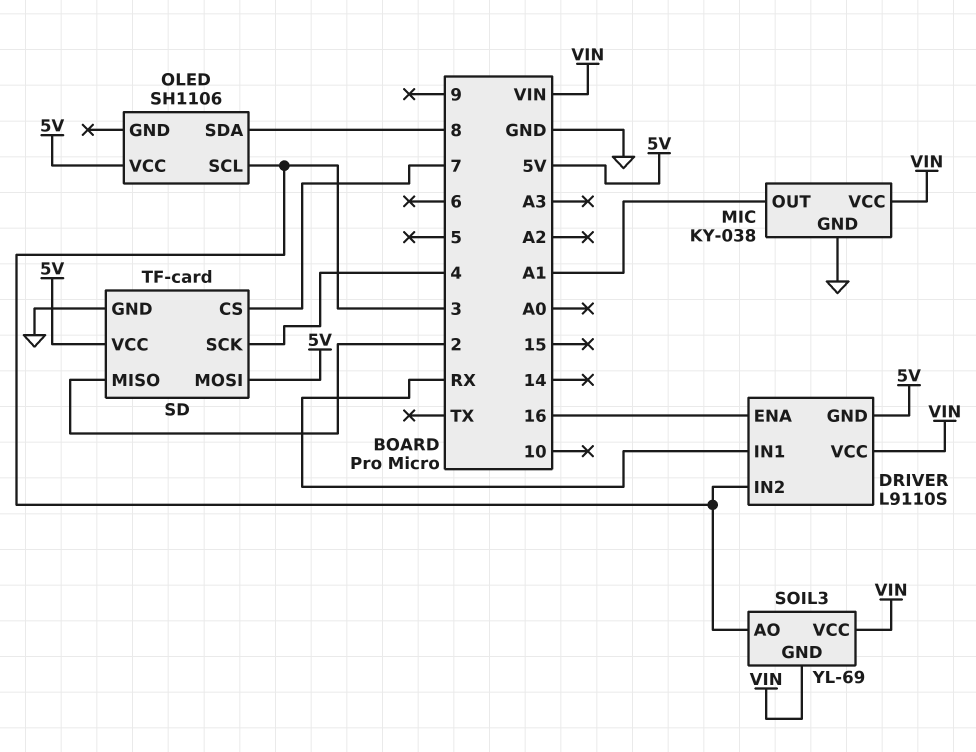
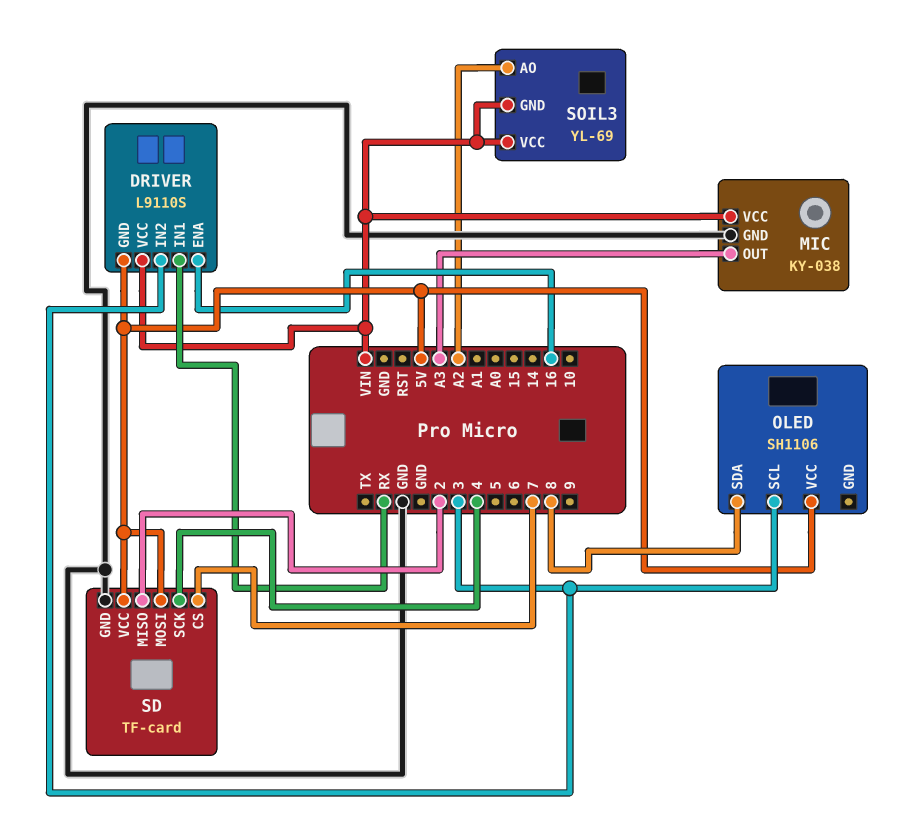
MIC pin OUT: A1 -> A3
SOIL3 pin AO: 3 -> A2

